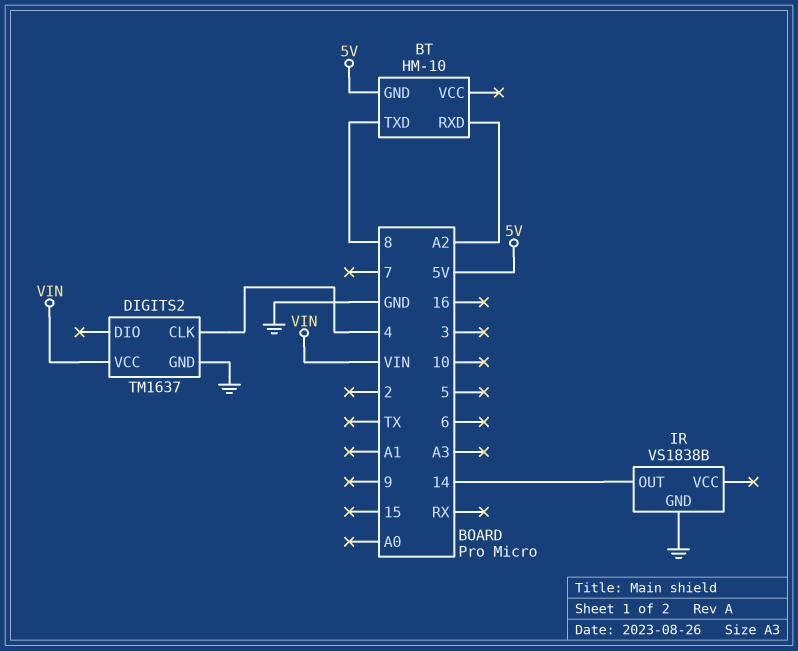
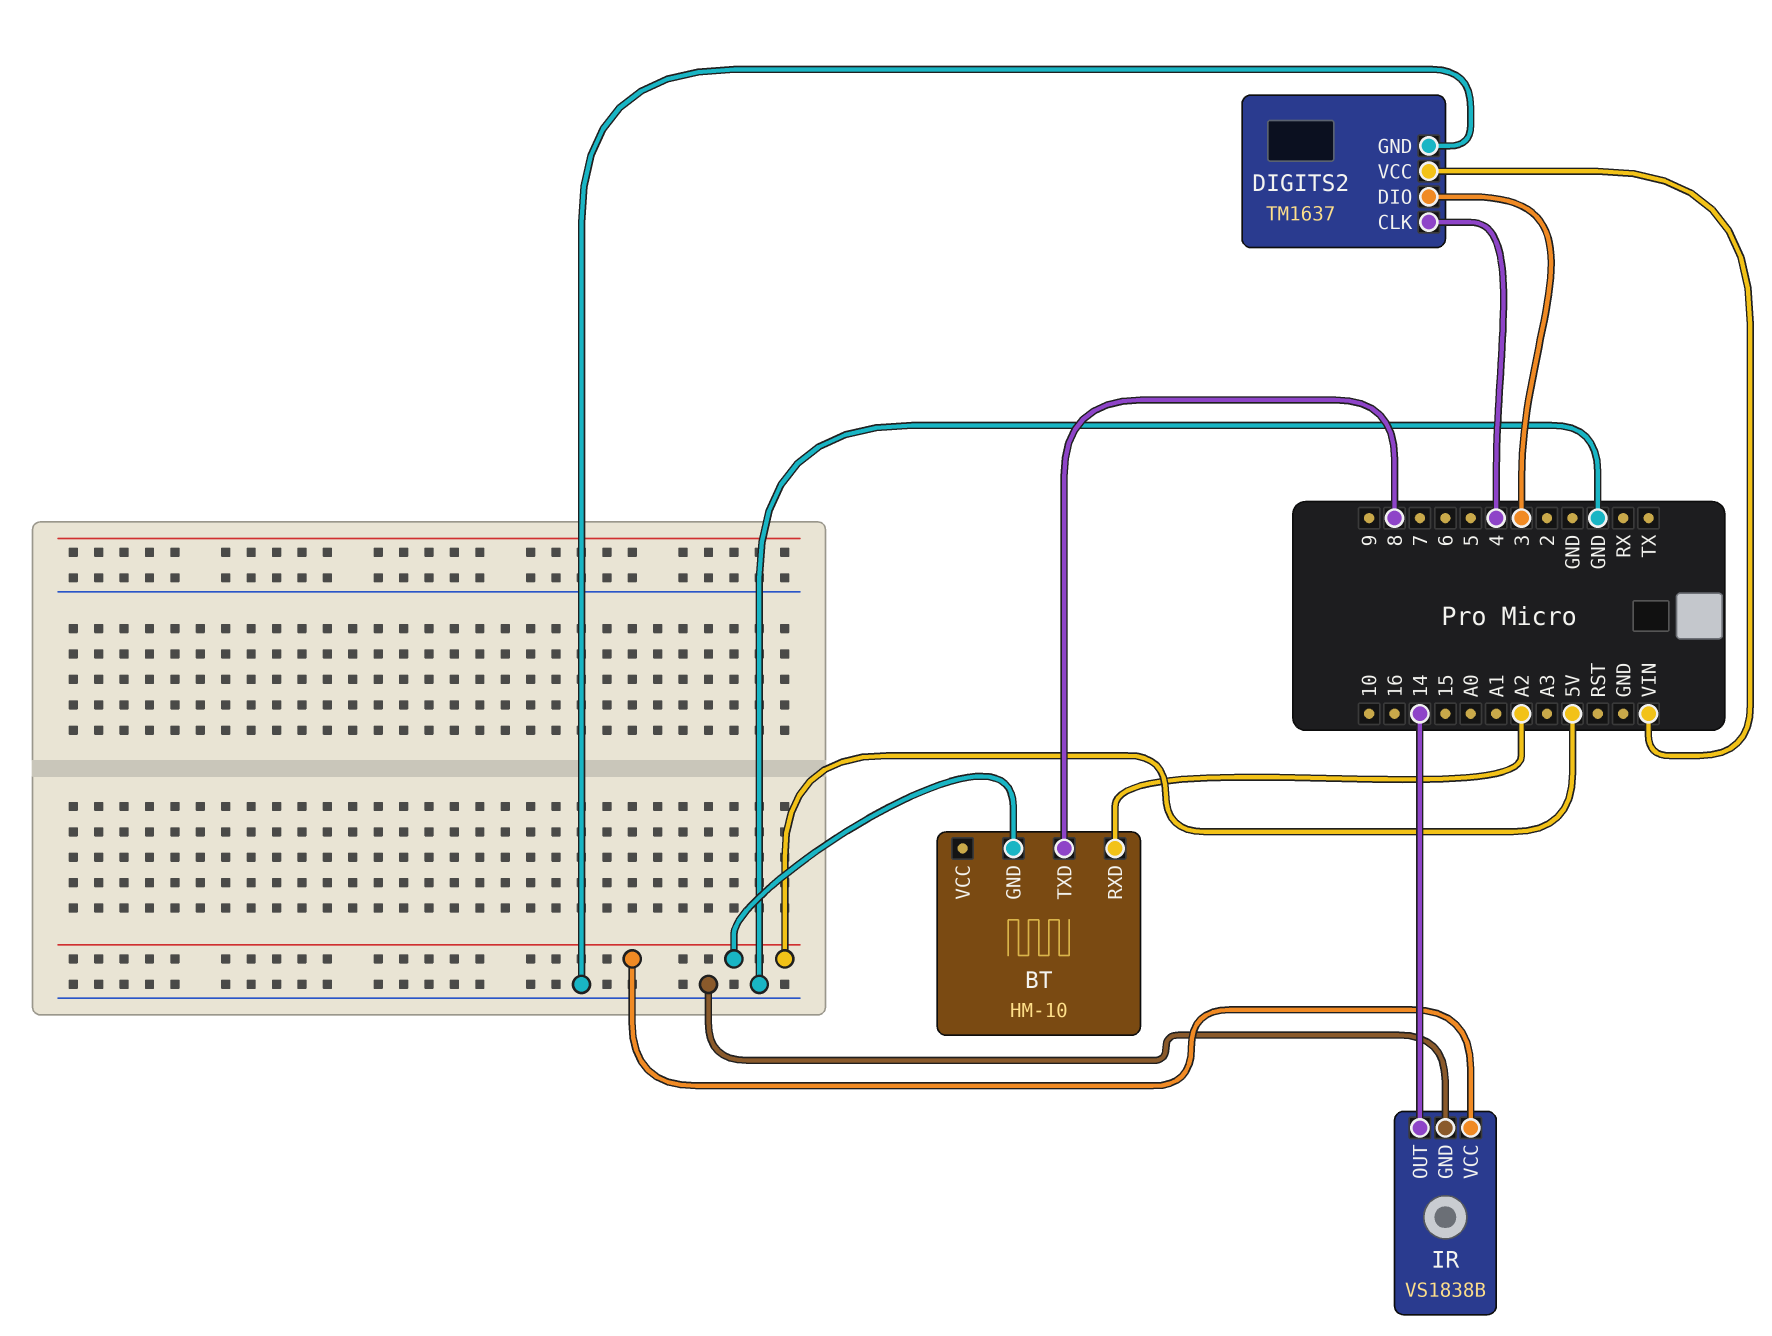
DIGITS2 pin DIO: none -> 3
IR pin VCC: none -> 5V

